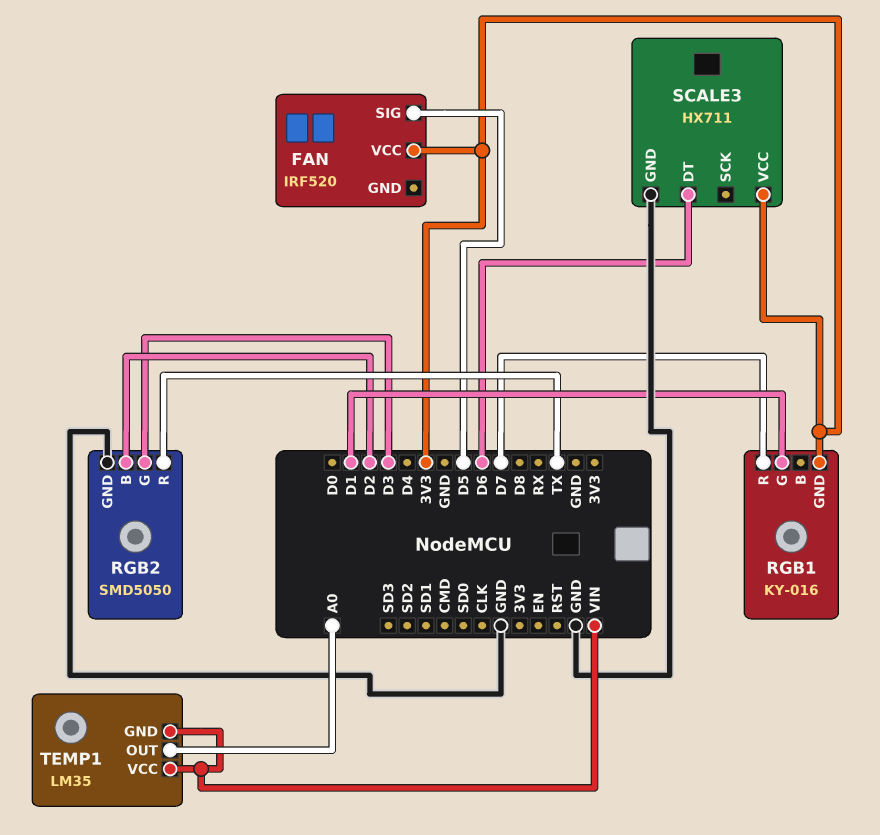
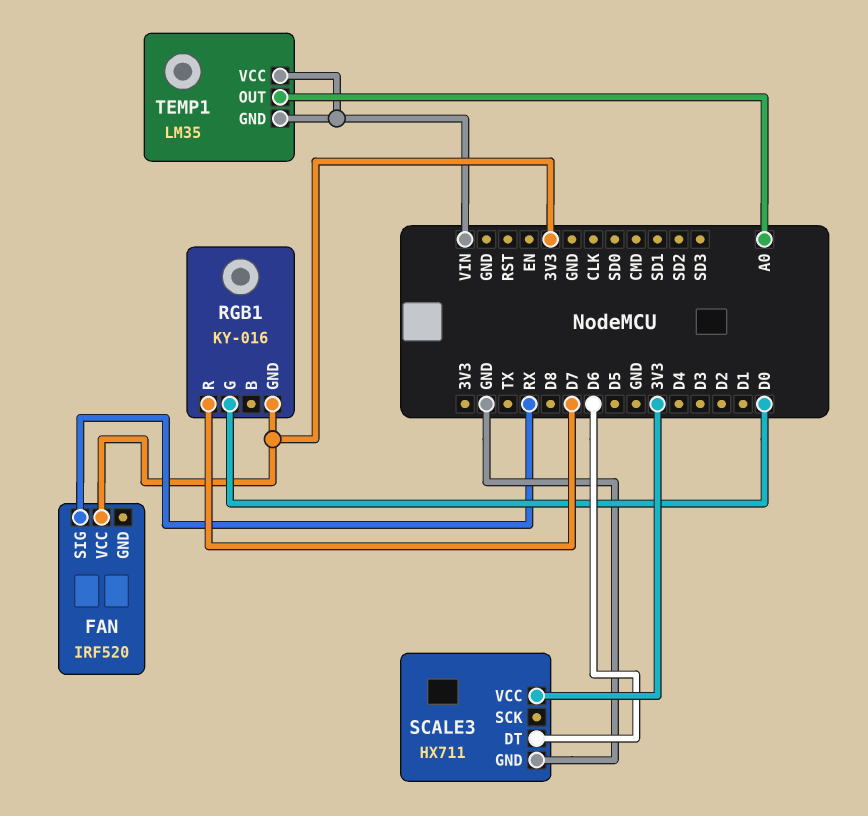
FAN pin SIG: D5 -> RX
RGB1 pin G: D1 -> D0
RGB2: SMD5050 -> none
RGB2 pin B: D2 -> none
RGB2 pin G: D3 -> none
RGB2 pin GND: GND -> none
RGB2 pin R: TX -> none

